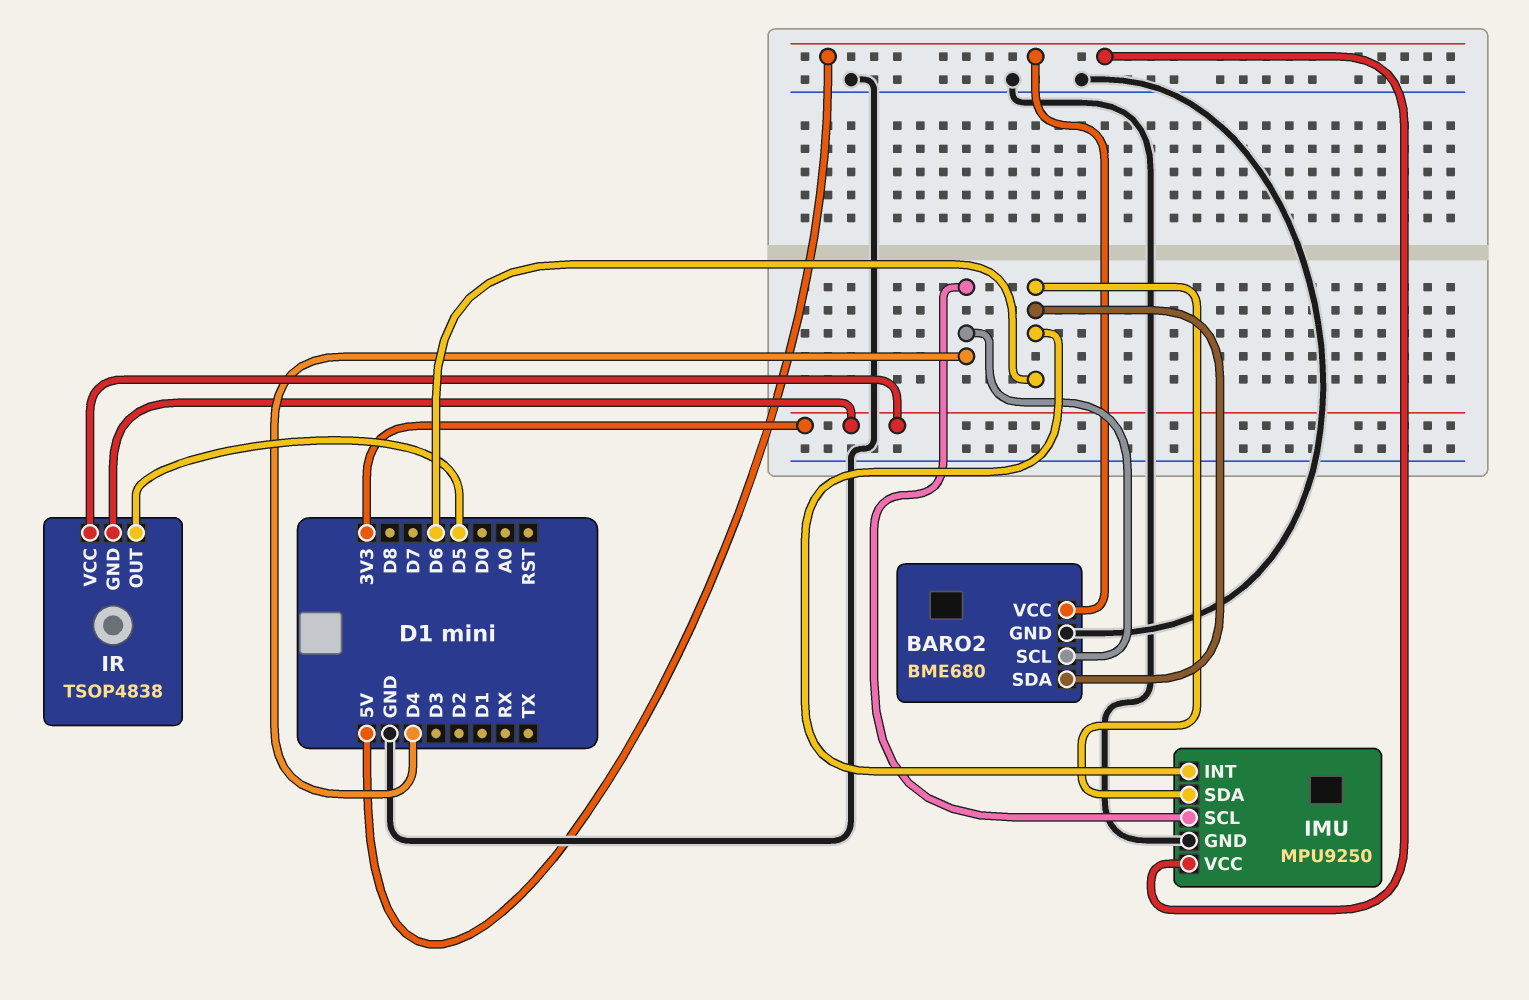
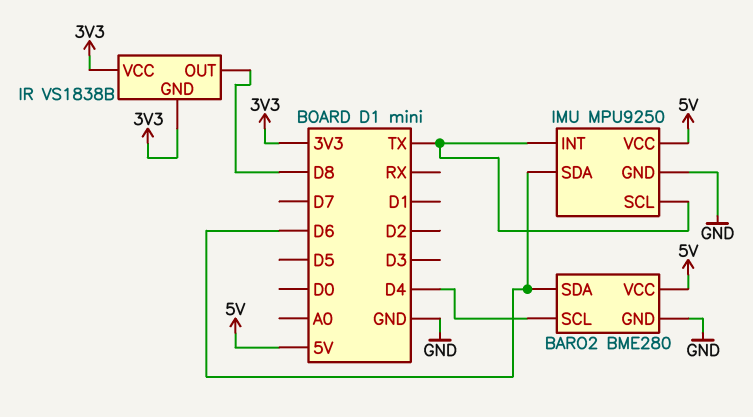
BARO2: BME680 -> BME280
IMU pin INT: D6 -> TX
IMU pin SCL: D4 -> TX
IR: TSOP4838 -> VS1838B
IR pin OUT: D5 -> D8

